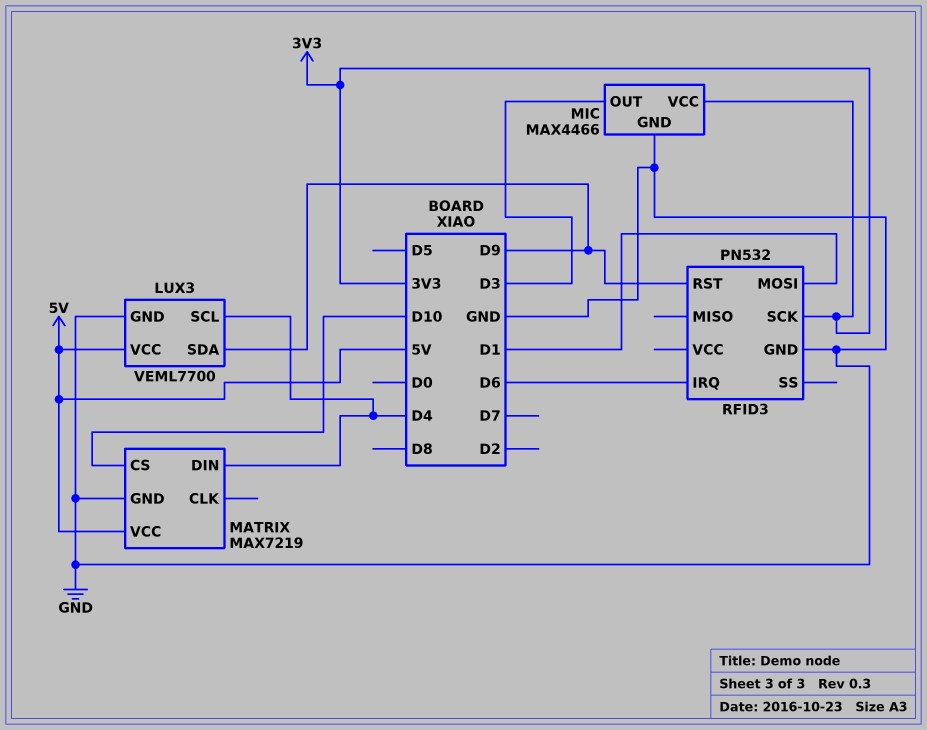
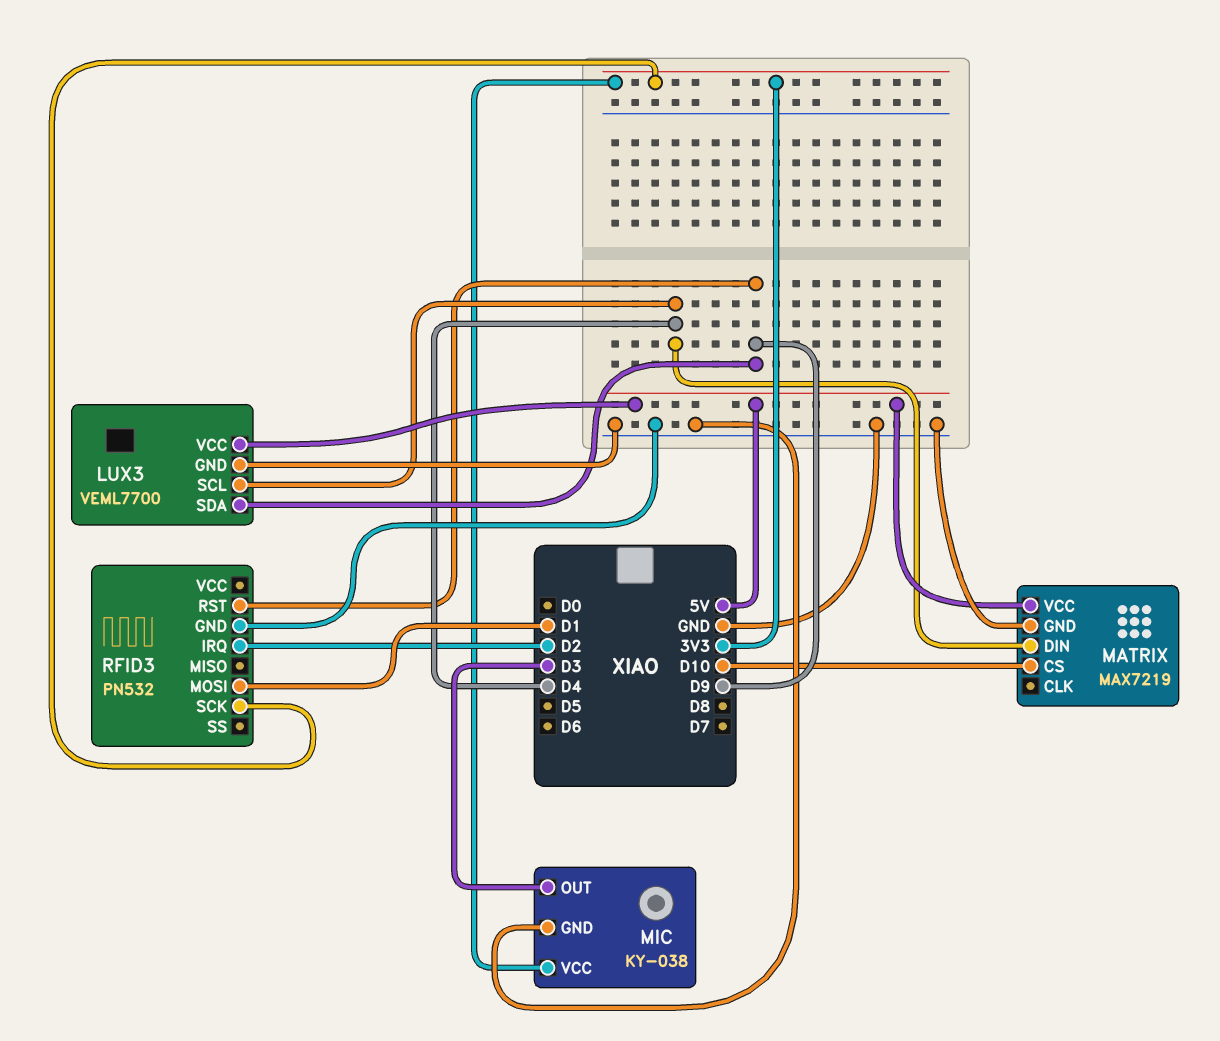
MIC: MAX4466 -> KY-038
RFID3 pin IRQ: D6 -> D2

